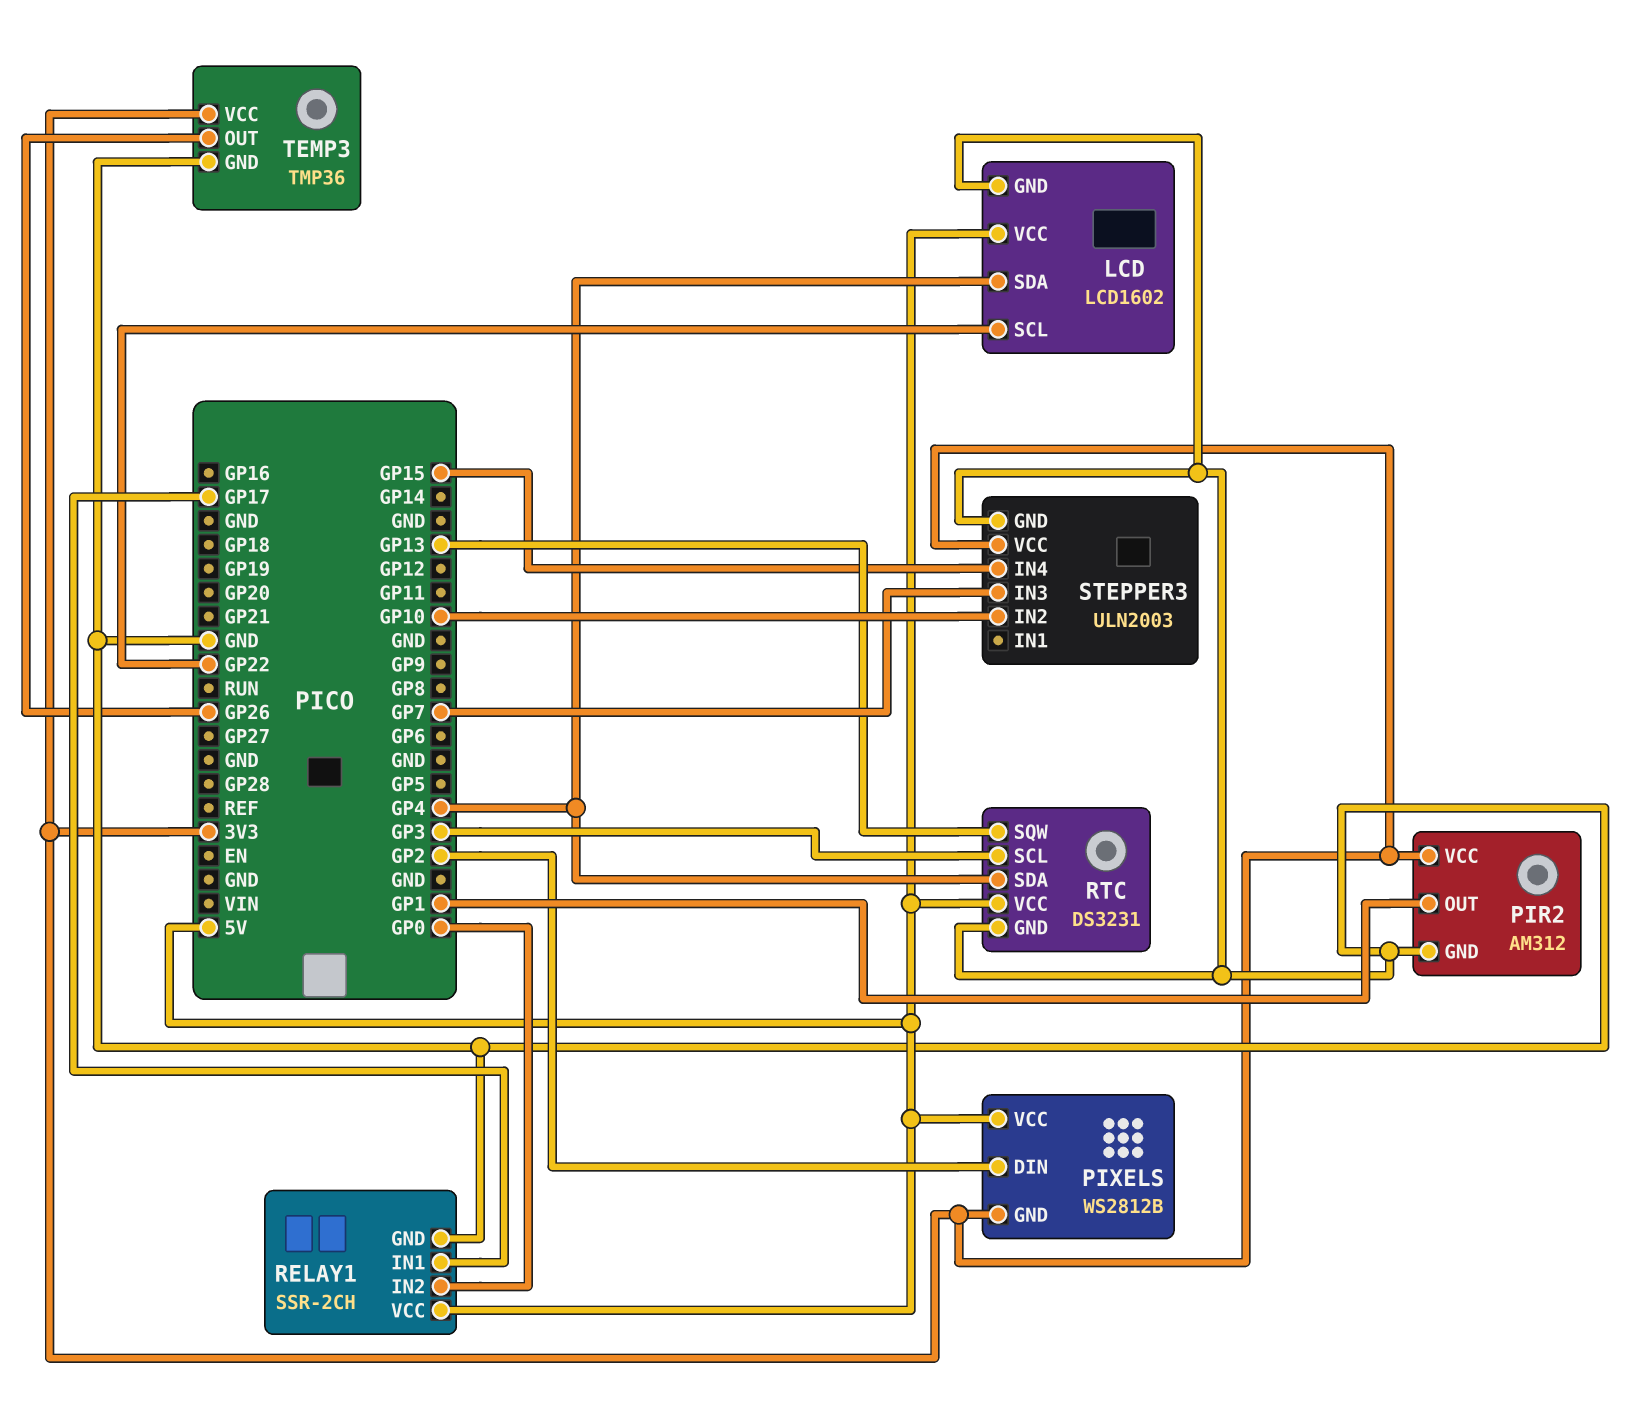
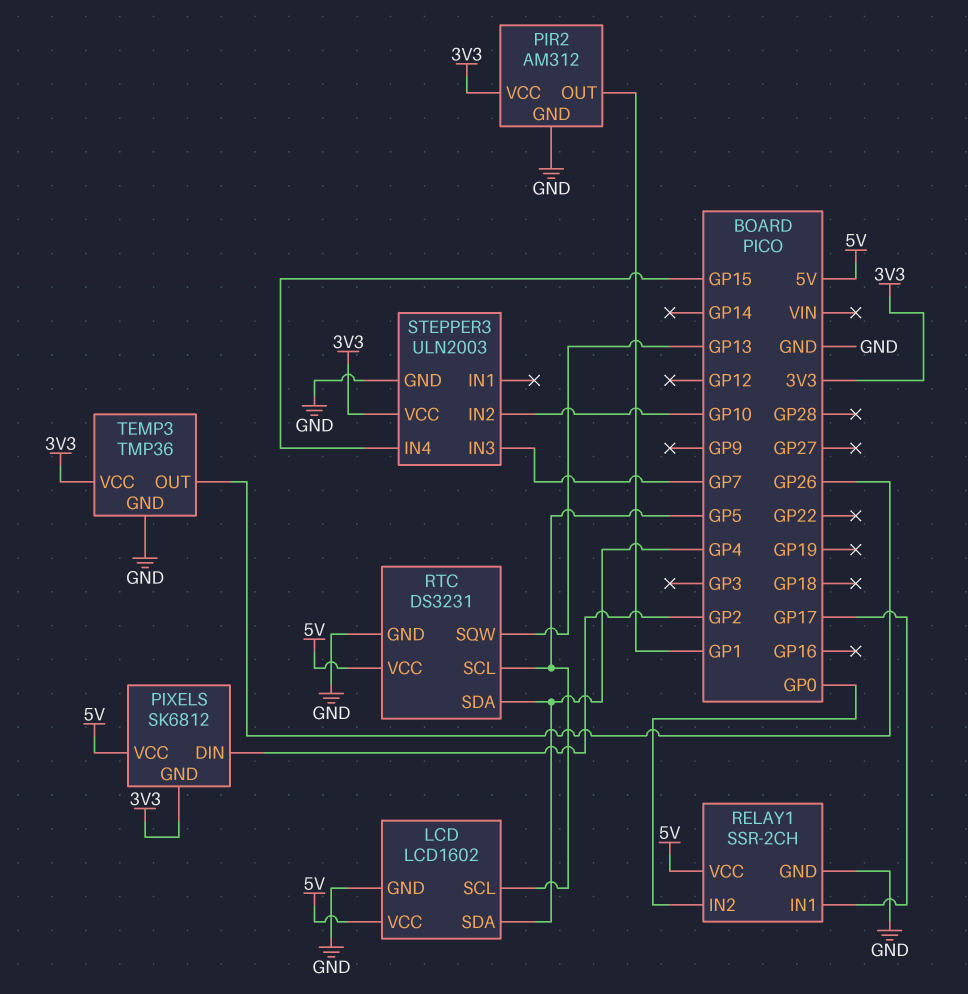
LCD pin SCL: GP22 -> GP5
PIXELS: WS2812B -> SK6812
RTC pin SCL: GP3 -> GP5

